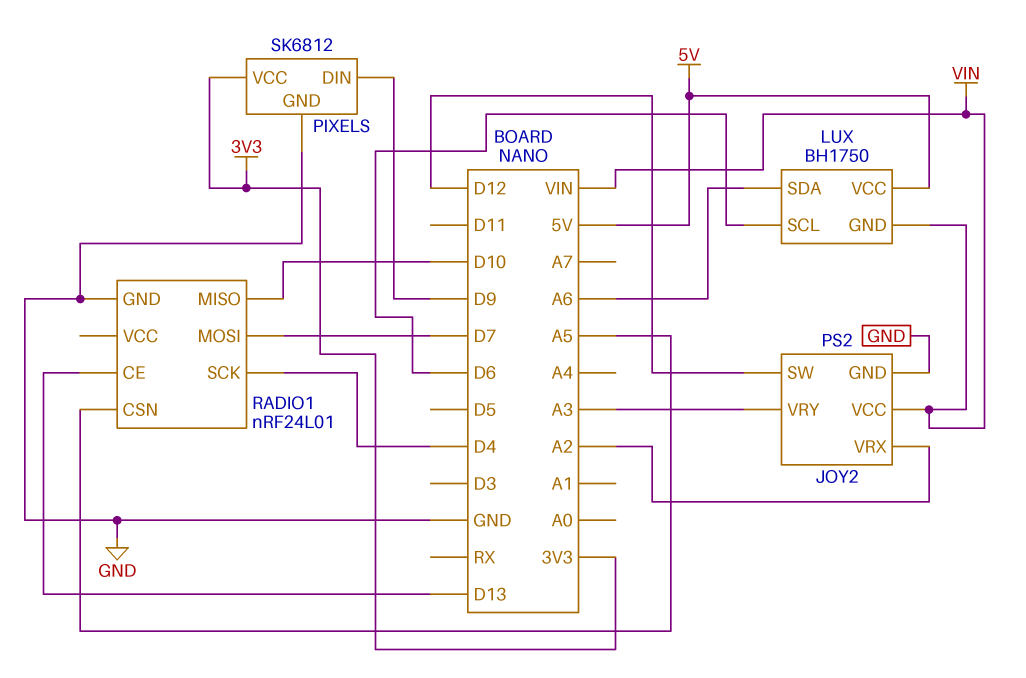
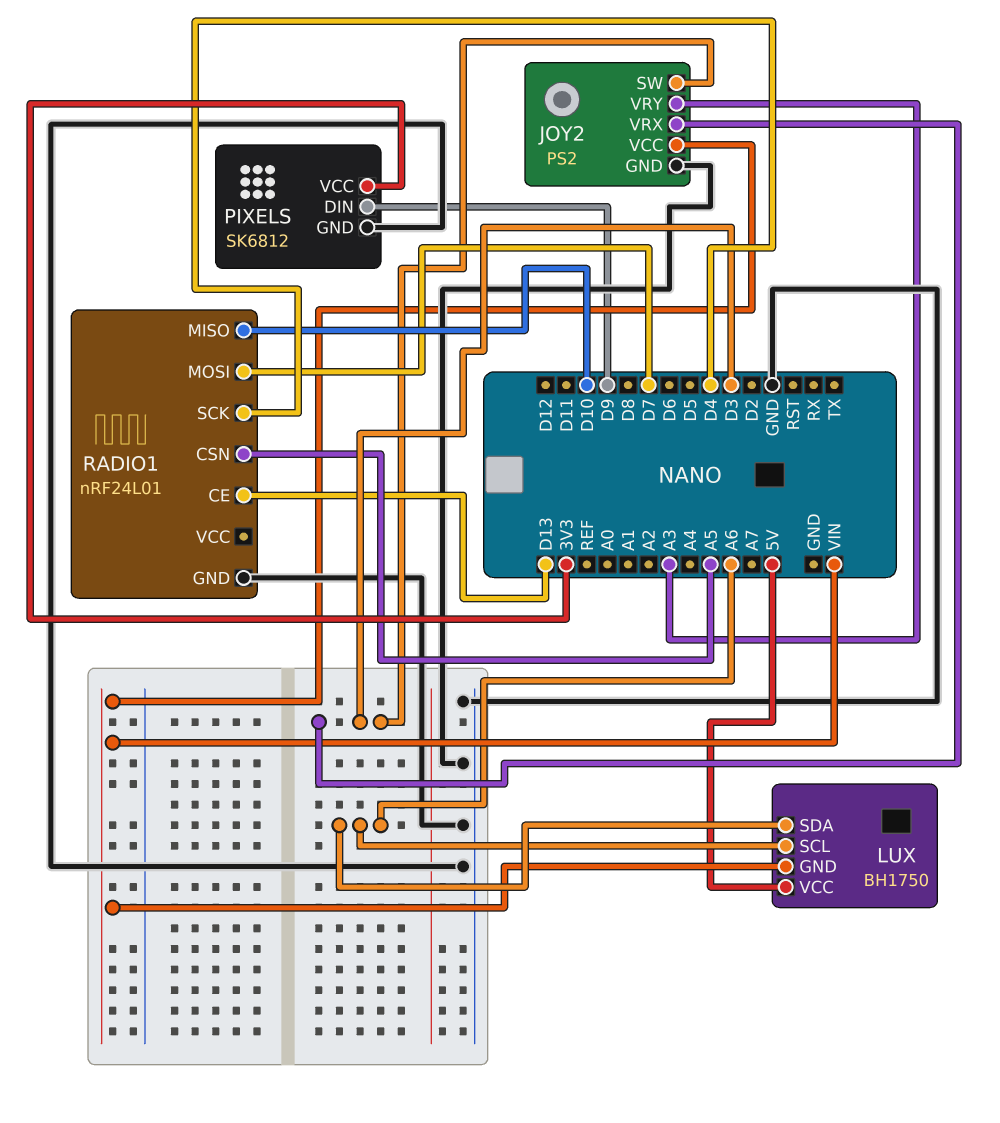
JOY2 pin SW: D12 -> D3
JOY2 pin VRX: A2 -> D3
LUX pin SCL: D6 -> A6

